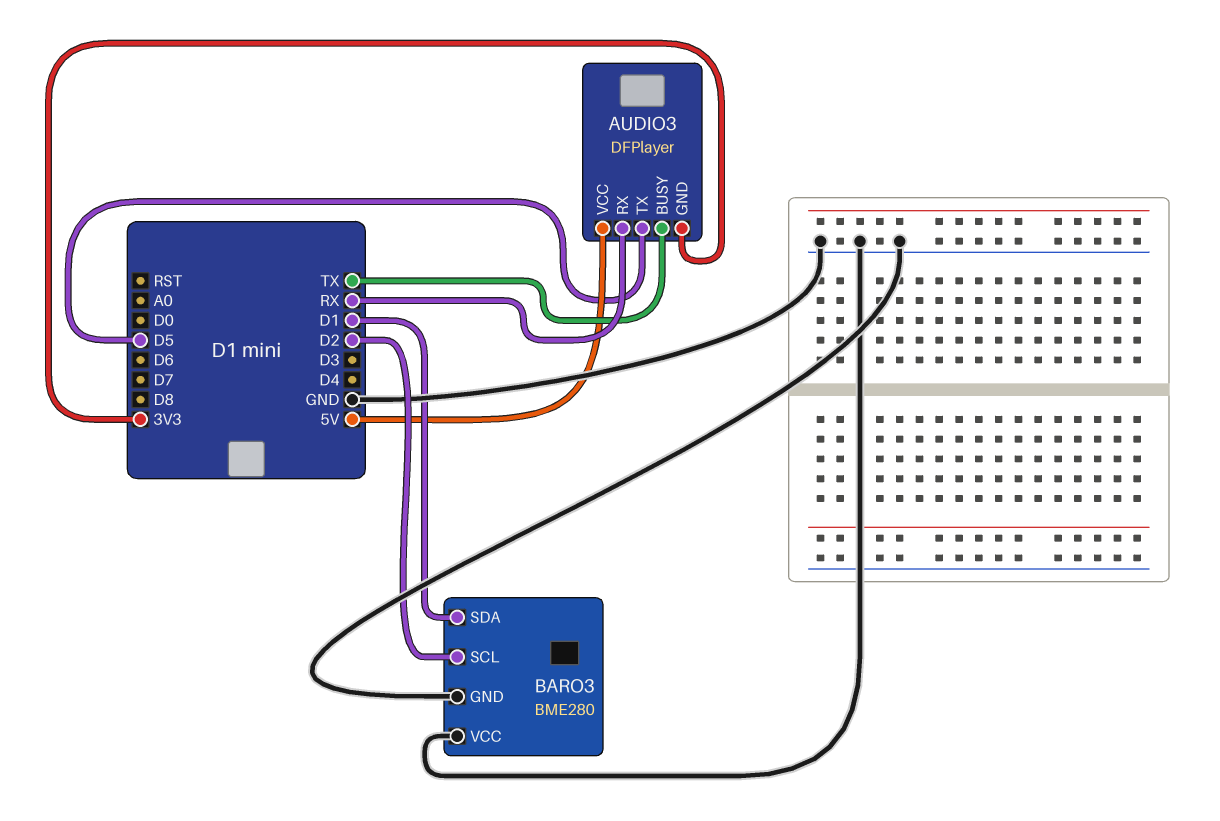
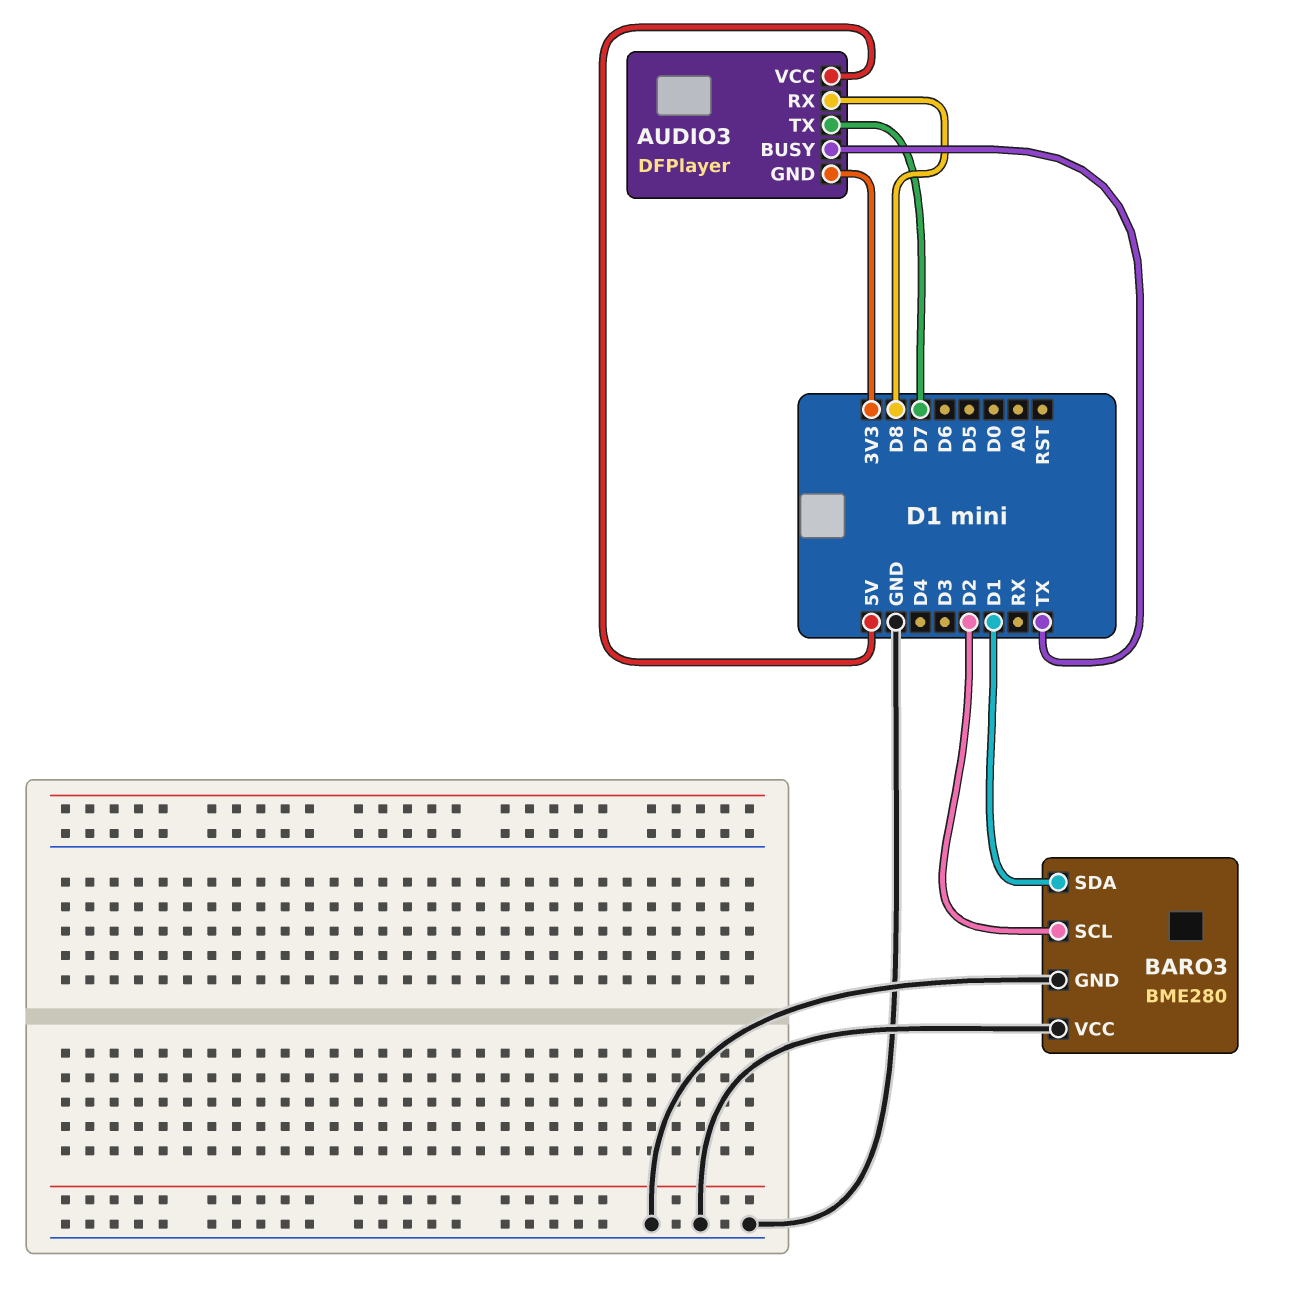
AUDIO3 pin RX: RX -> D8
AUDIO3 pin TX: D5 -> D7

